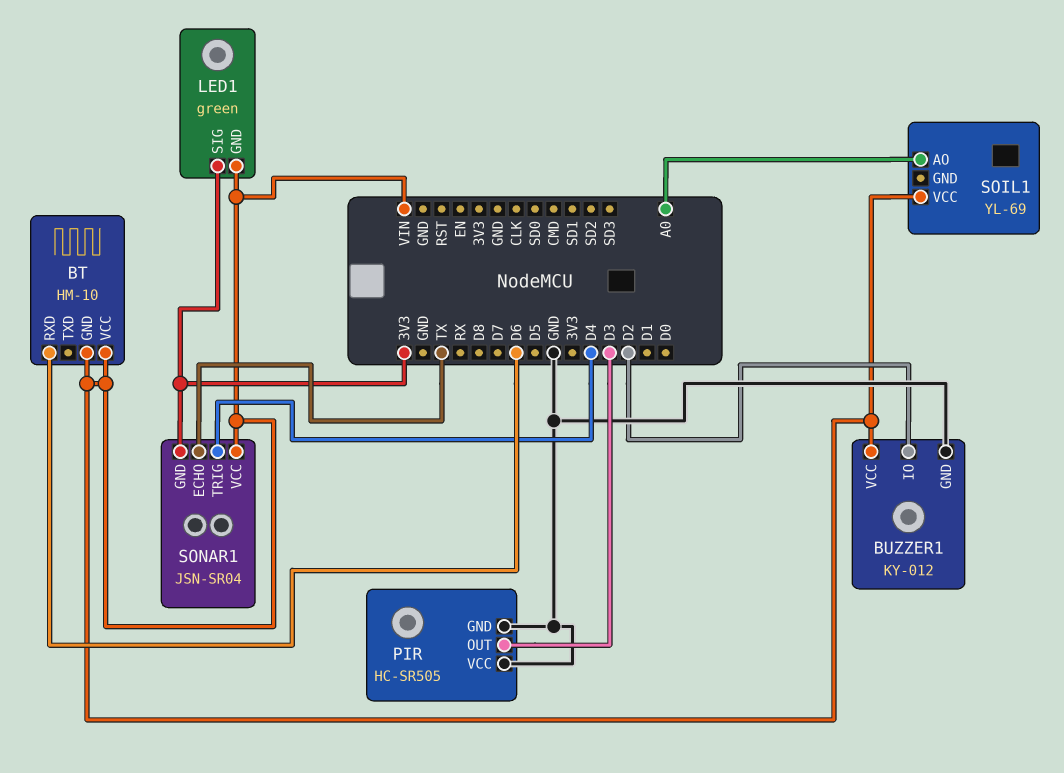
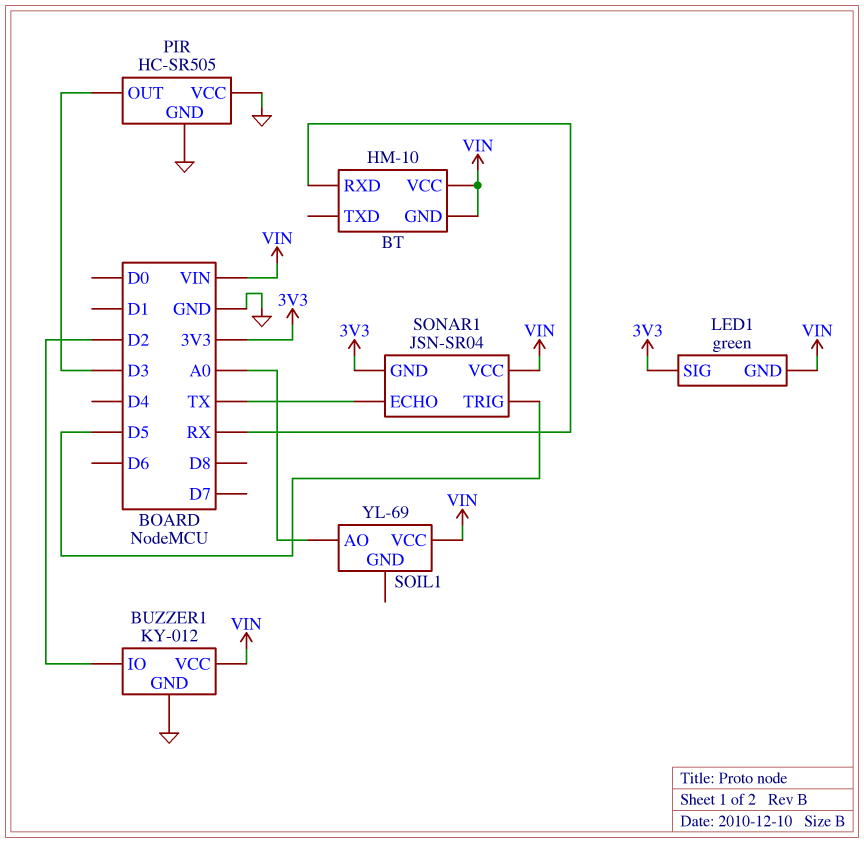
BT pin RXD: D6 -> RX
SONAR1 pin TRIG: D4 -> D5

